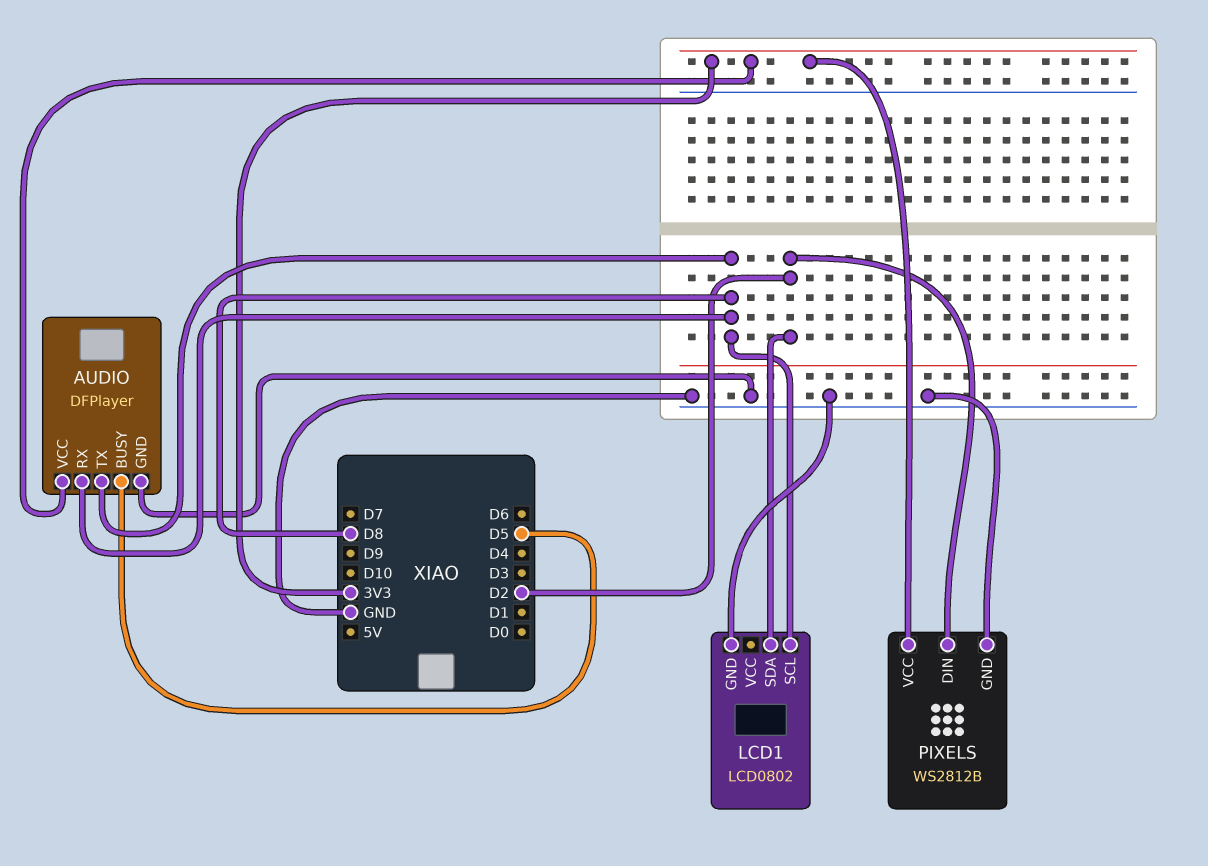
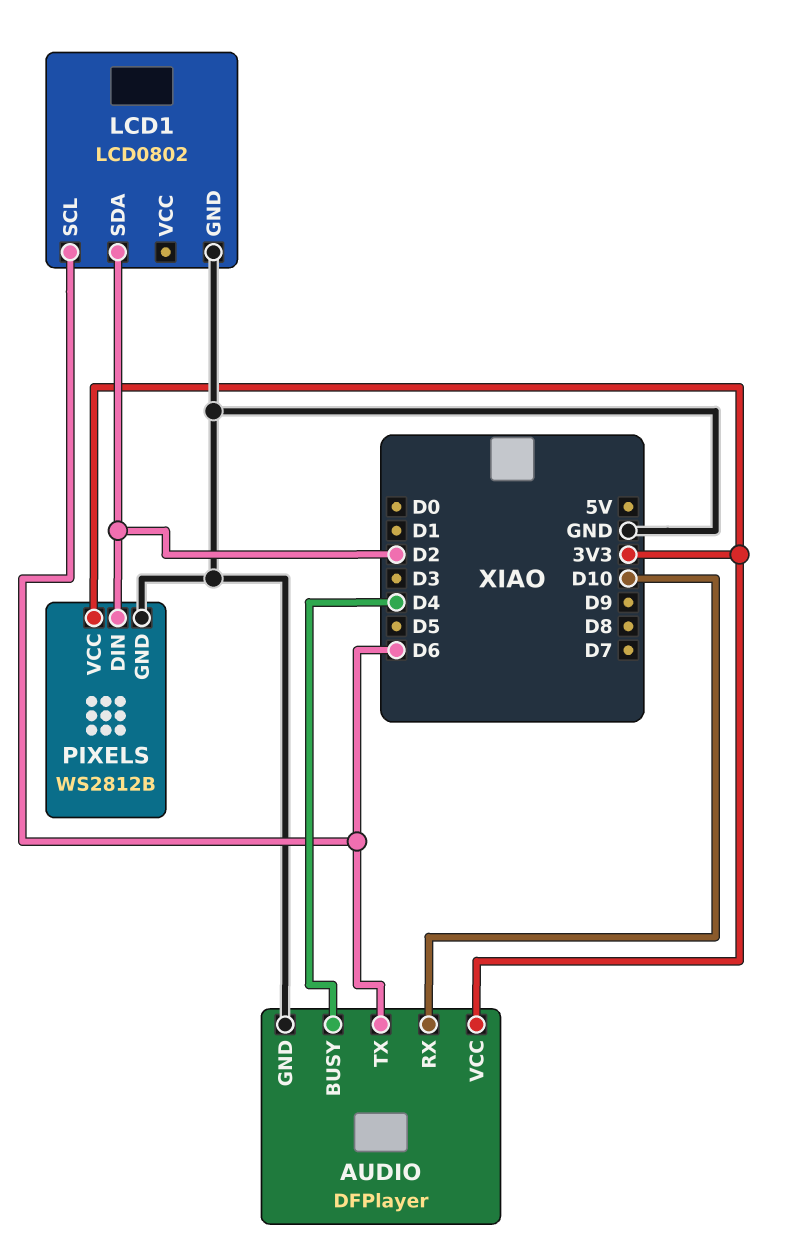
AUDIO pin BUSY: D5 -> D4
AUDIO pin RX: D8 -> D10
AUDIO pin TX: D8 -> D6
LCD1 pin SCL: D8 -> D6

